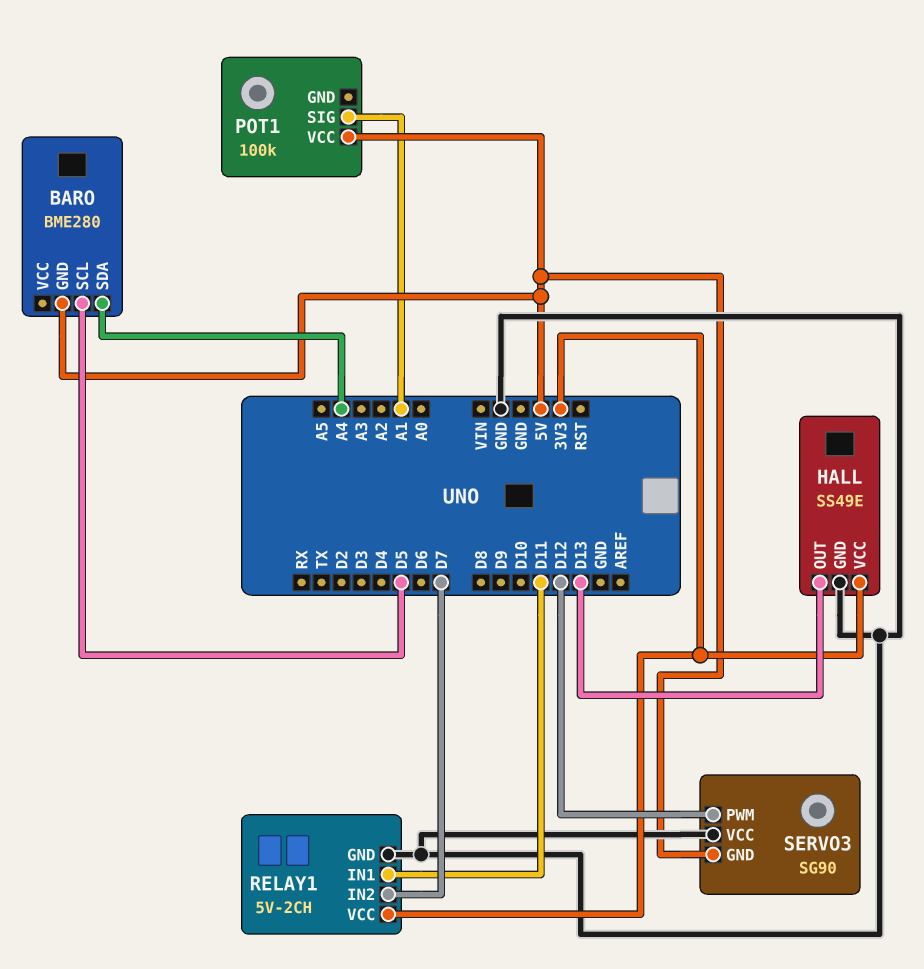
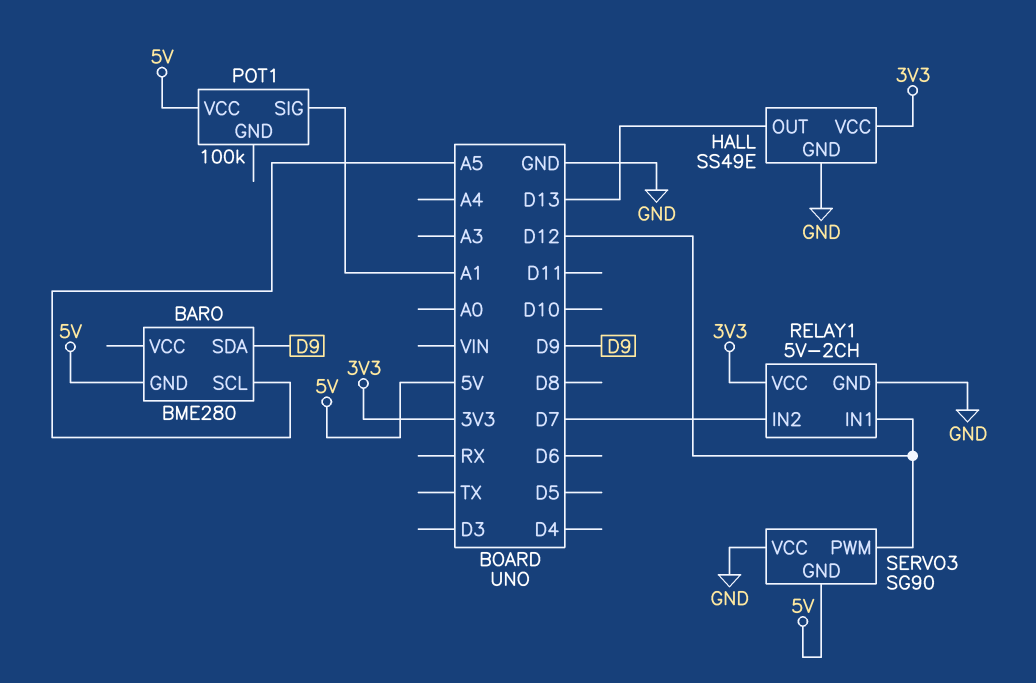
BARO pin SCL: D5 -> A5
BARO pin SDA: A4 -> D9
RELAY1 pin IN1: D11 -> D12

